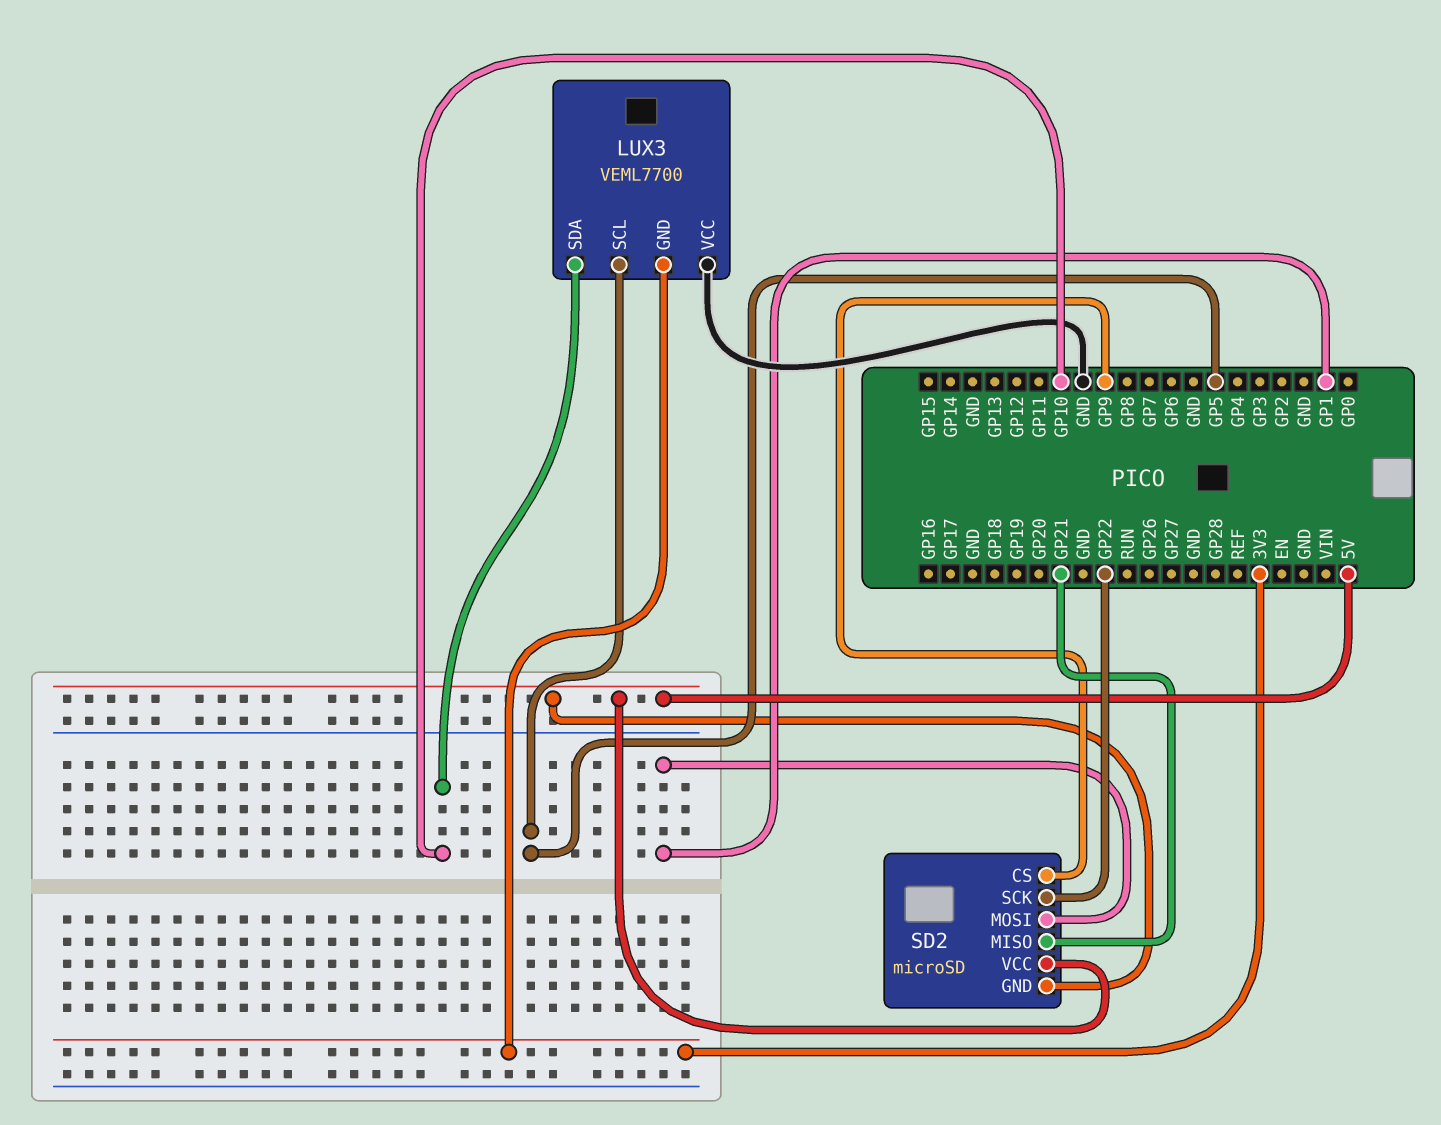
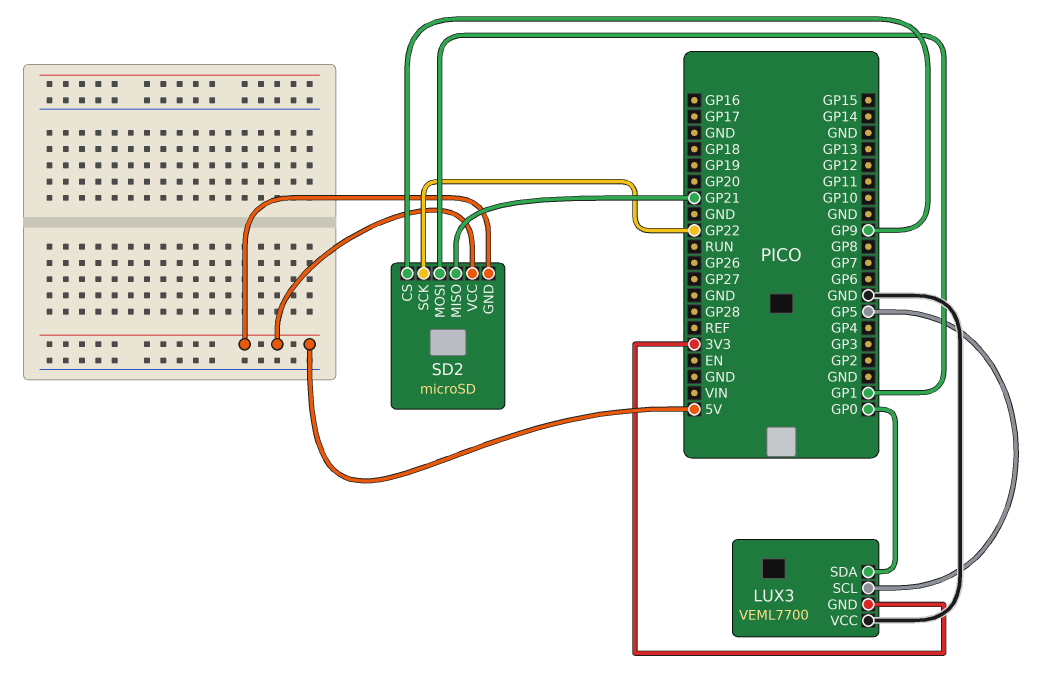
LUX3 pin SDA: GP10 -> GP0

